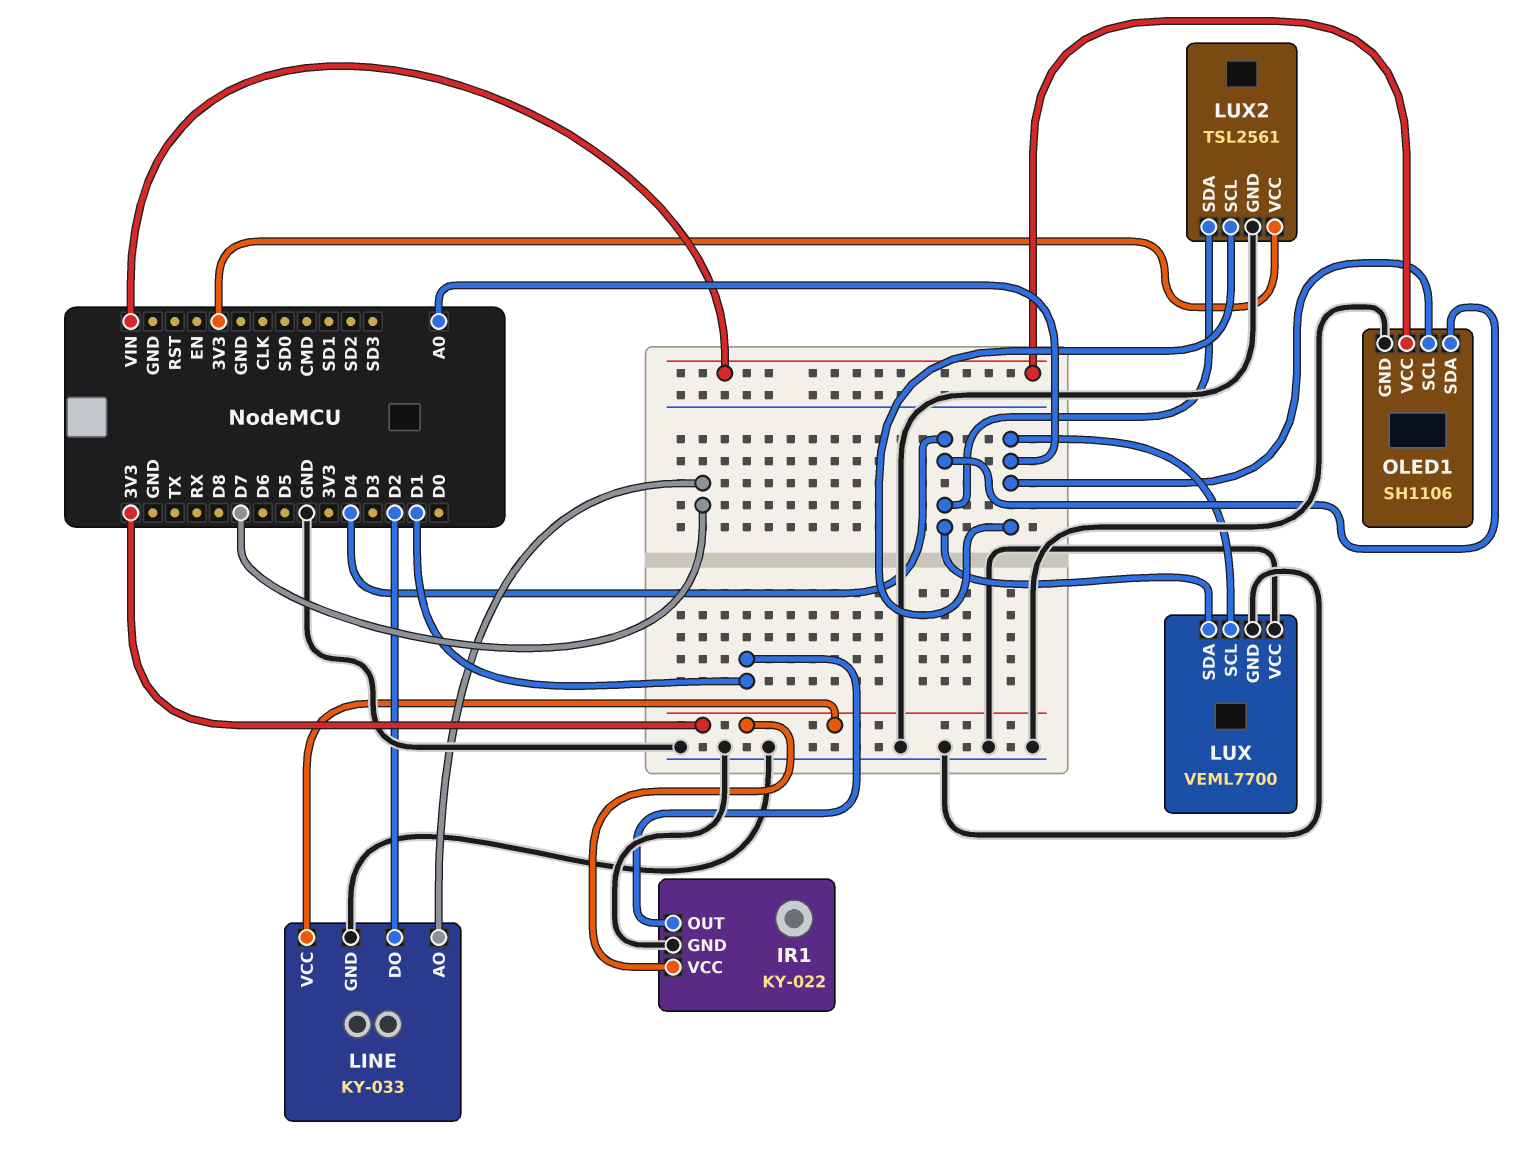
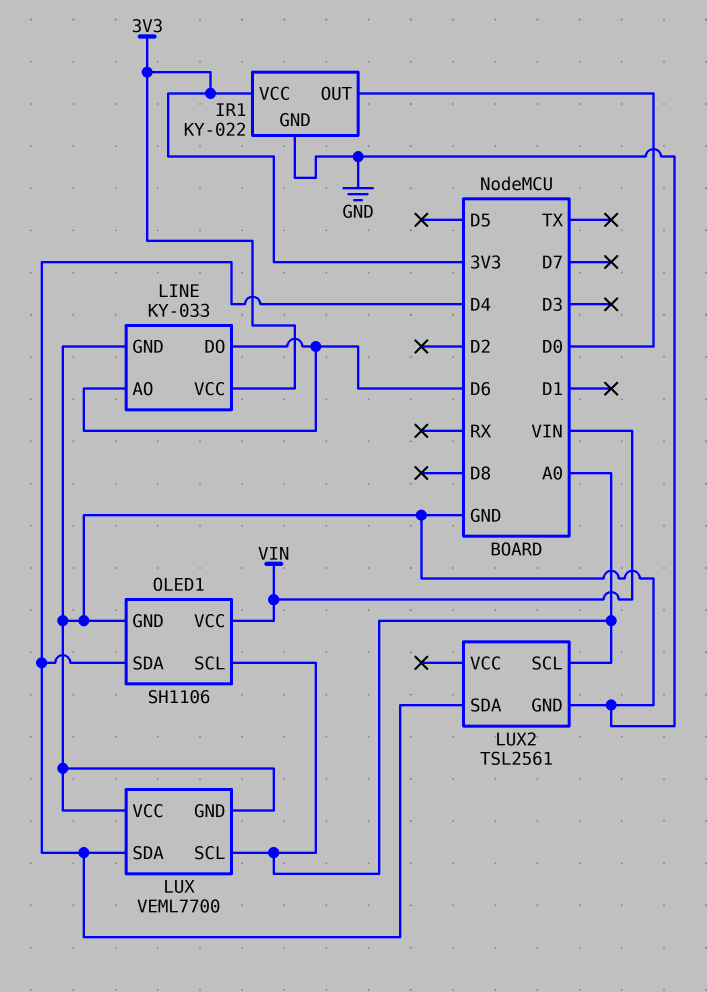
IR1 pin OUT: D1 -> D0
LINE pin AO: D7 -> D6
LINE pin DO: D2 -> D6
LUX2 pin VCC: 3V3 -> none

